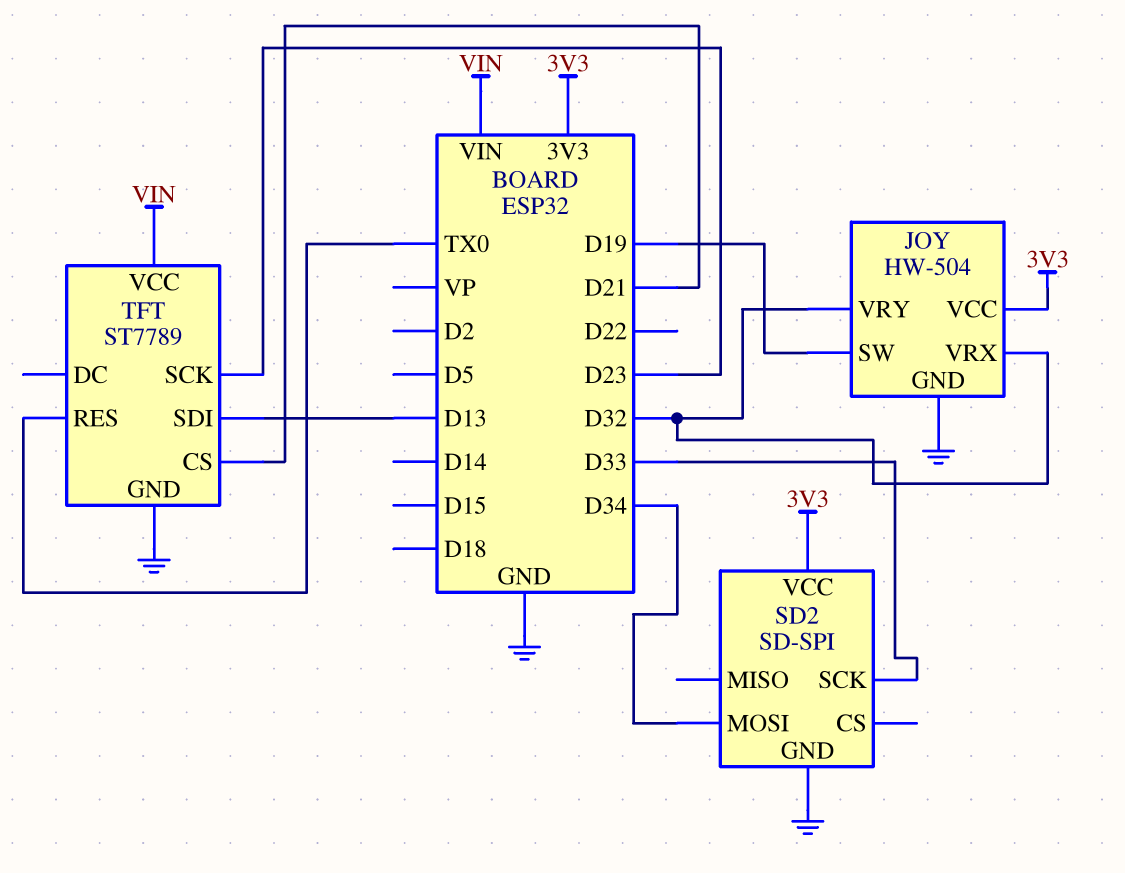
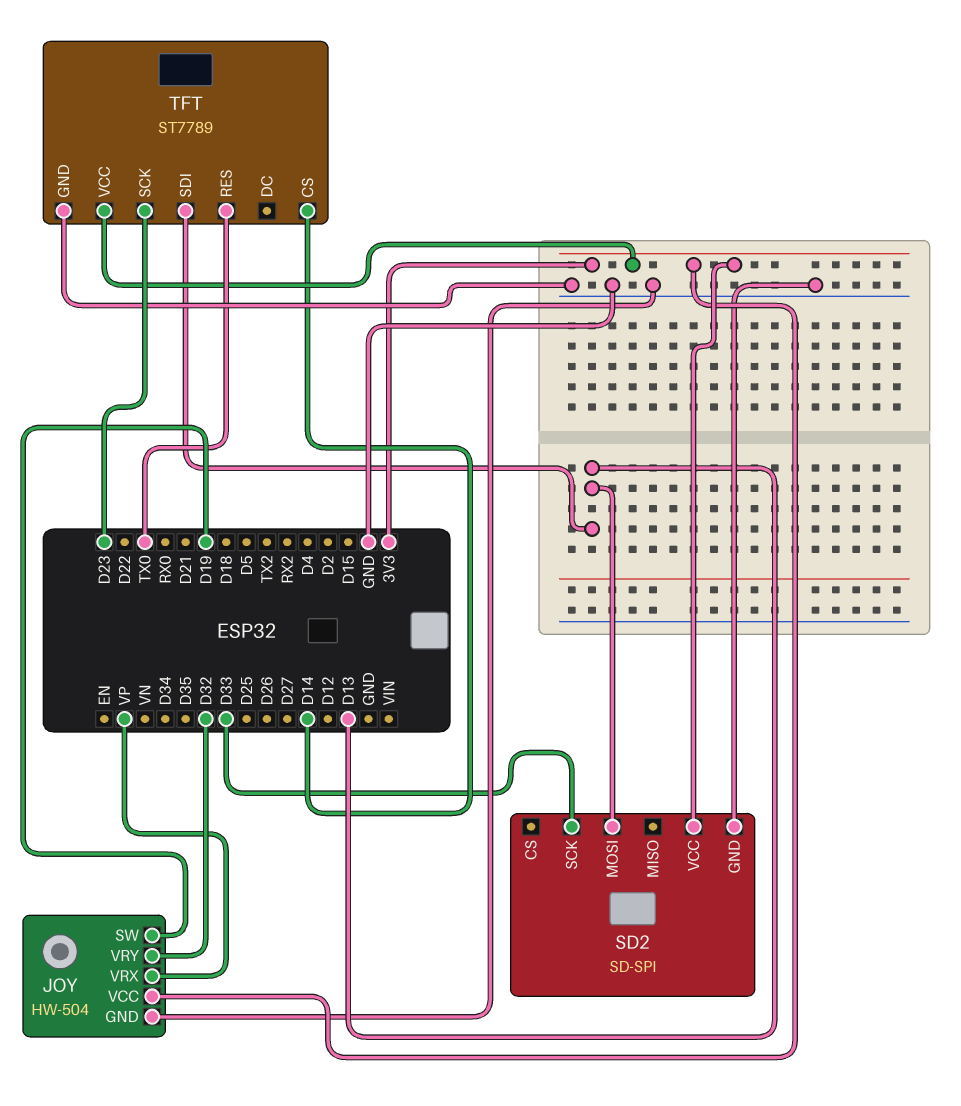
JOY pin VRX: D32 -> VP
SD2 pin MOSI: D34 -> D13
TFT pin CS: D21 -> D14
TFT pin VCC: VIN -> 3V3

